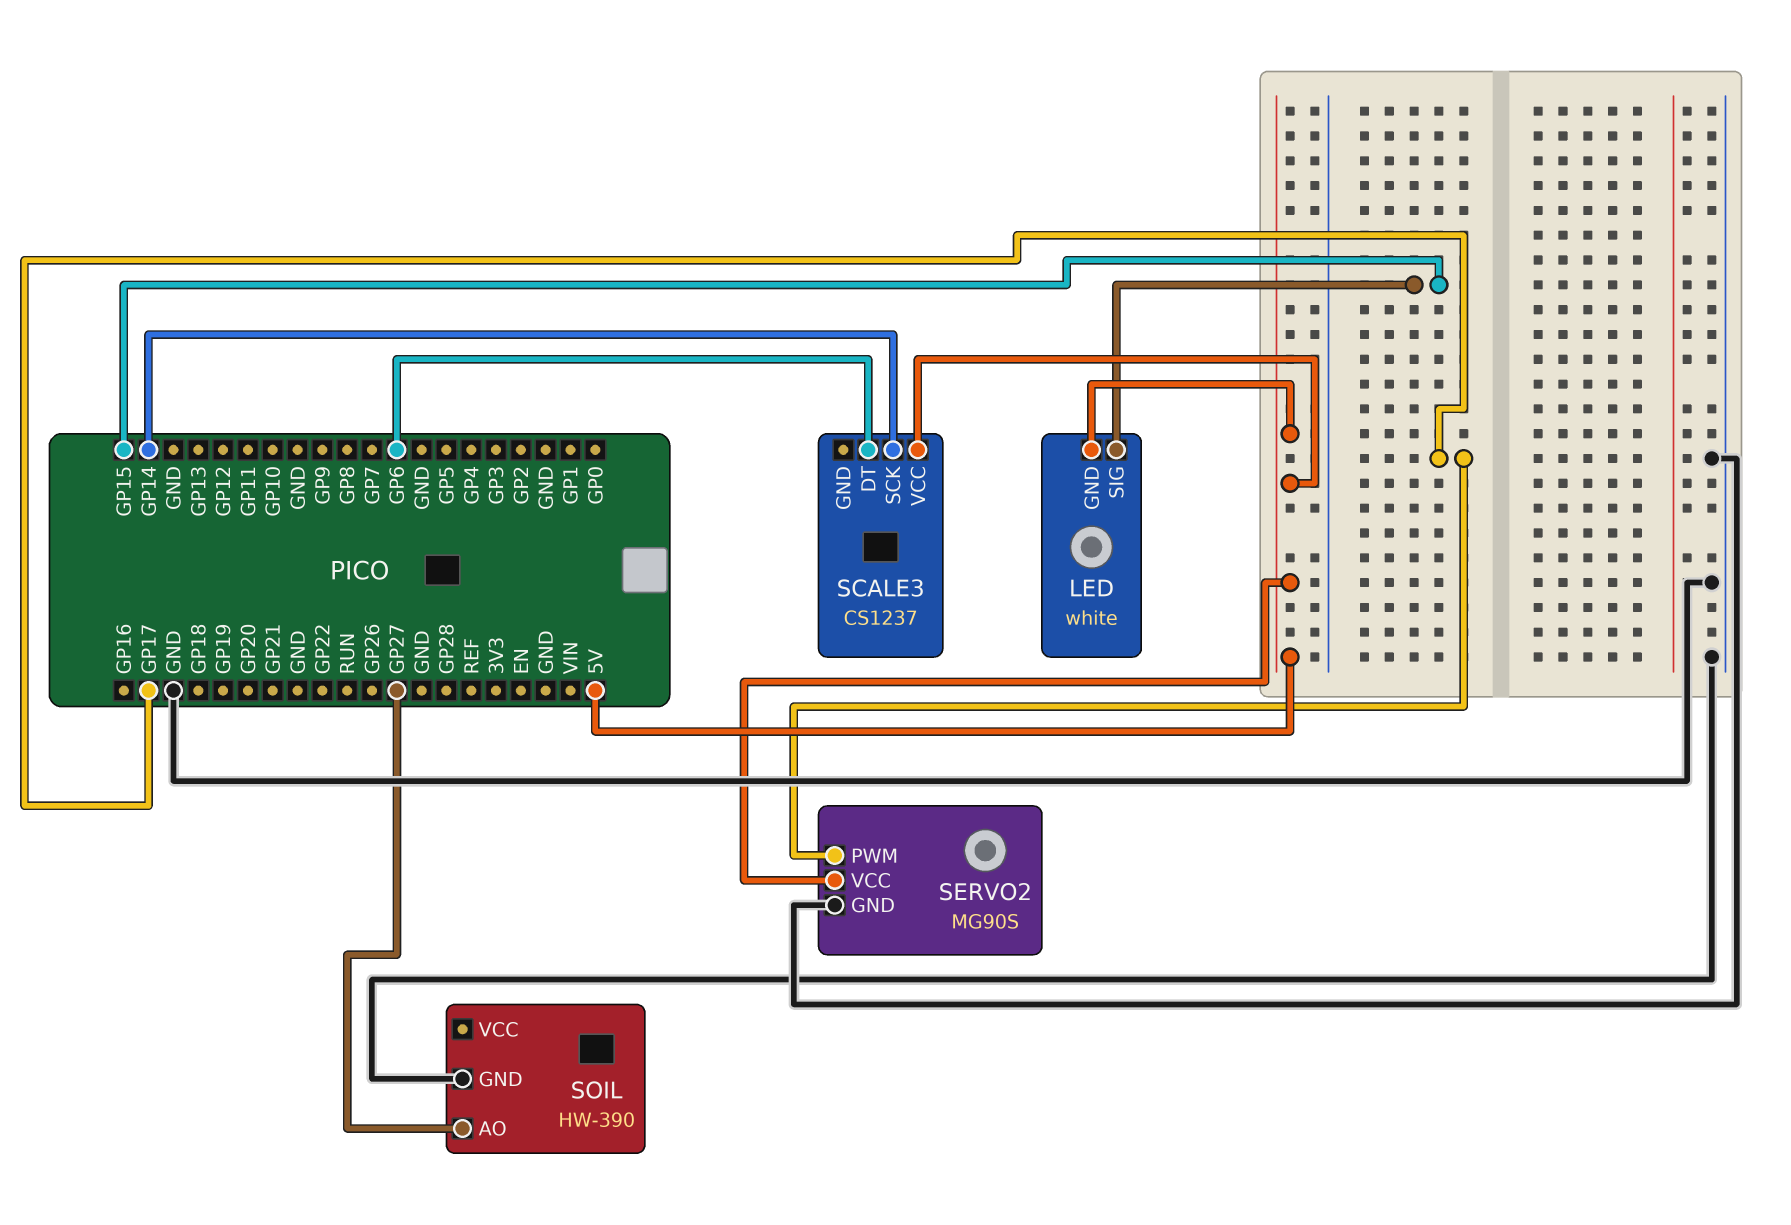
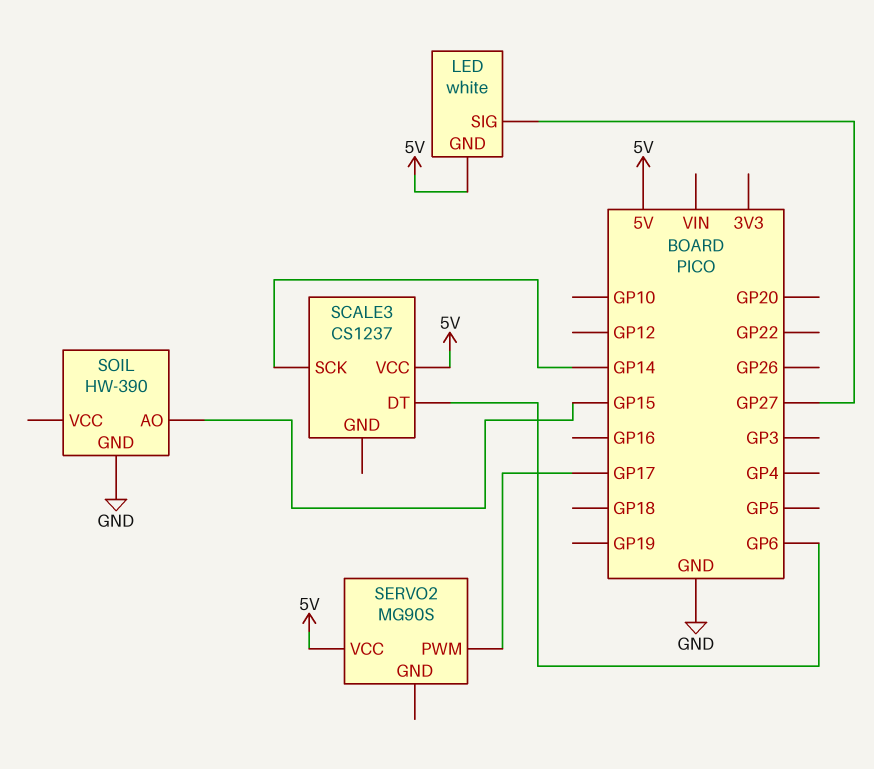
LED pin SIG: GP15 -> GP27
SERVO2 pin GND: GND -> none
SOIL pin AO: GP27 -> GP15

